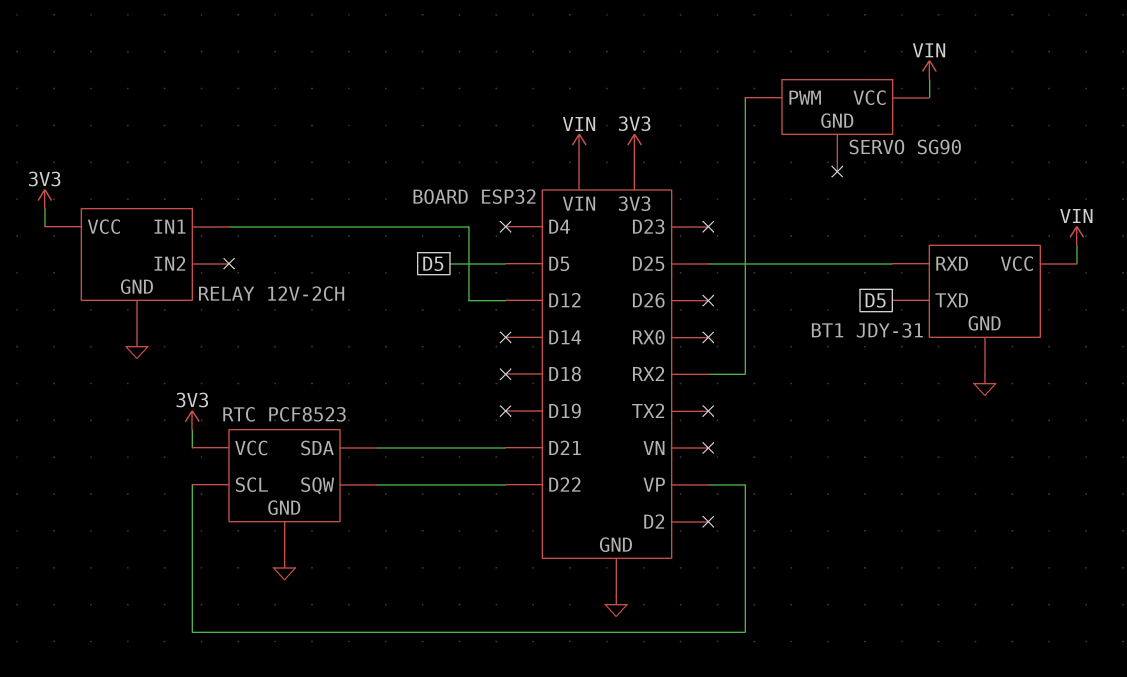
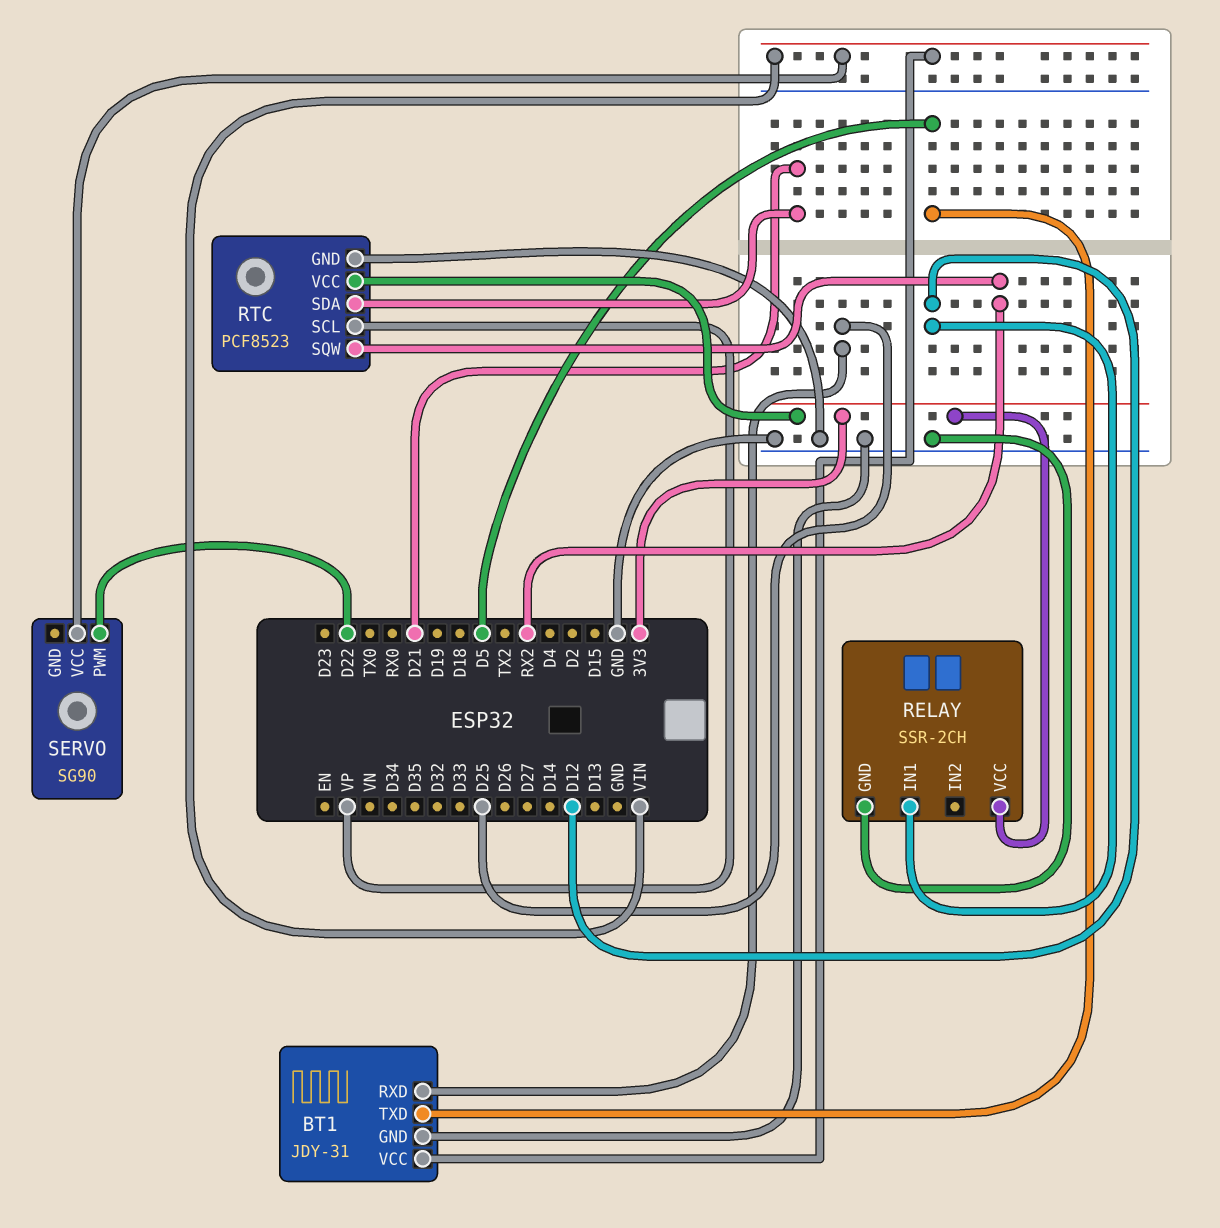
RELAY: 12V-2CH -> SSR-2CH
RTC pin SQW: D22 -> RX2
SERVO pin PWM: RX2 -> D22

